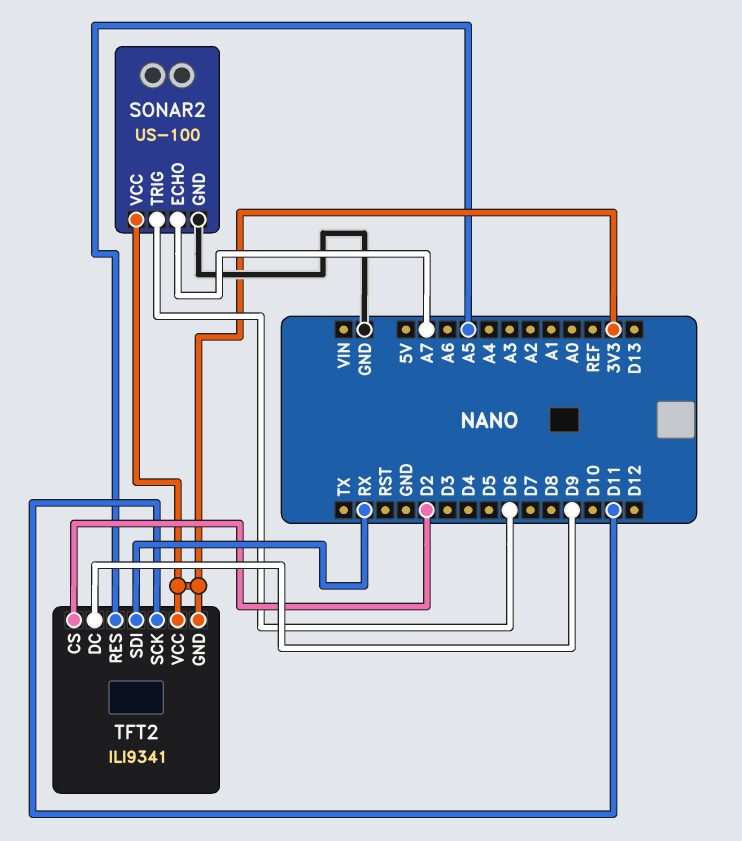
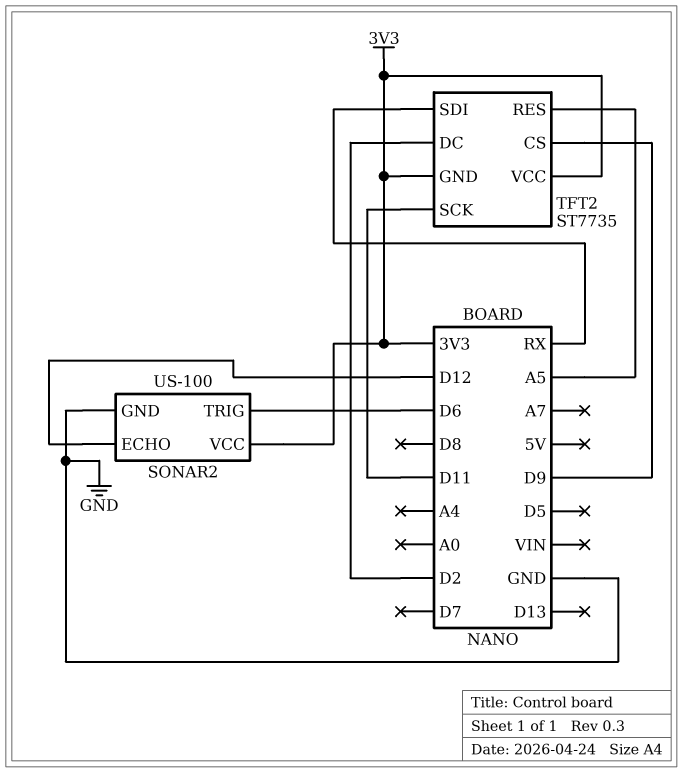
SONAR2 pin ECHO: A7 -> D12
TFT2: ILI9341 -> ST7735
TFT2 pin CS: D2 -> D9
TFT2 pin DC: D9 -> D2

